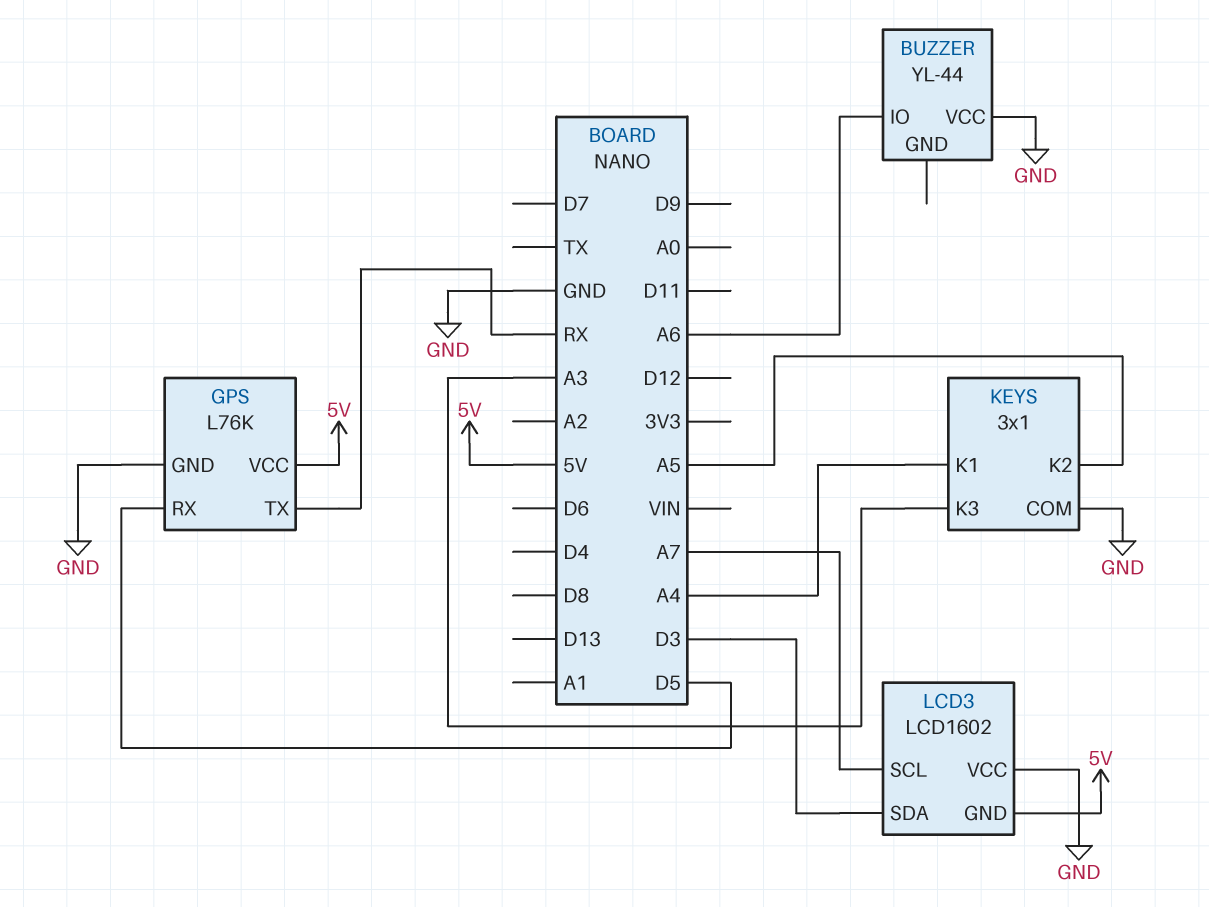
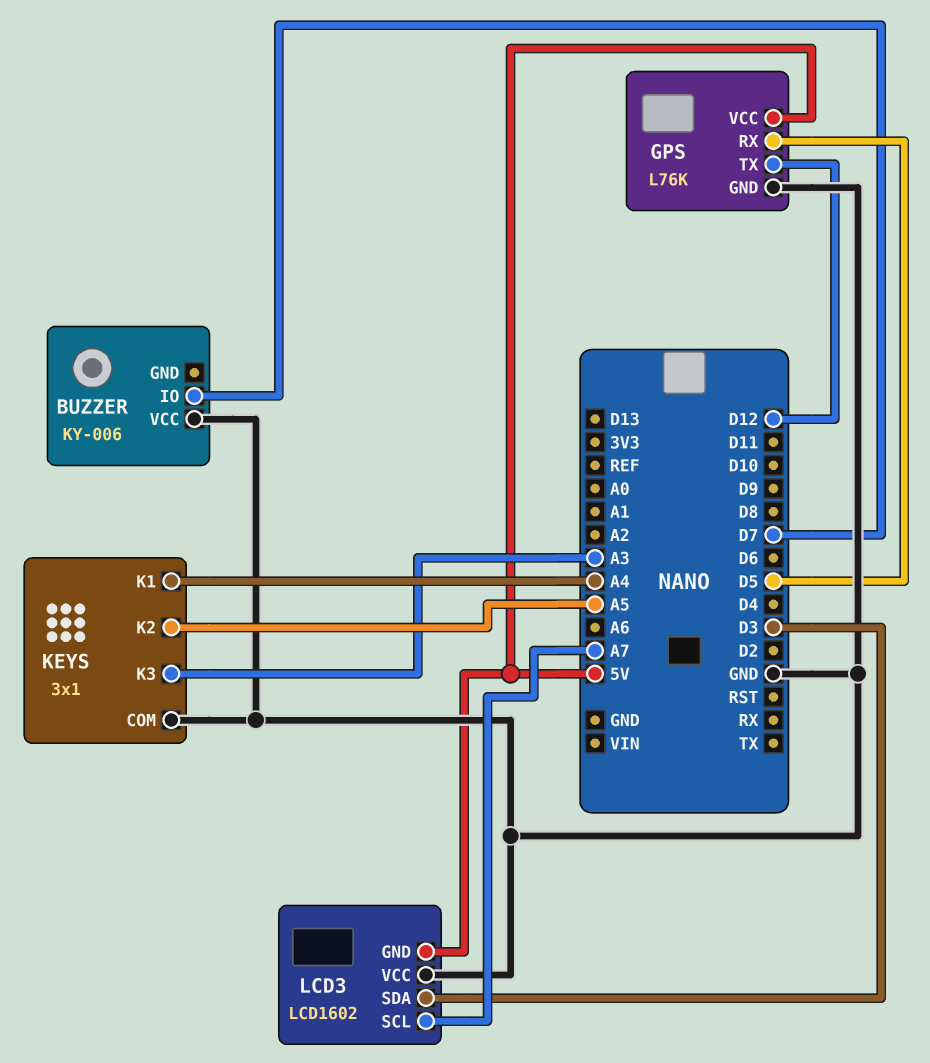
BUZZER: YL-44 -> KY-006
BUZZER pin IO: A6 -> D7
GPS pin TX: RX -> D12

